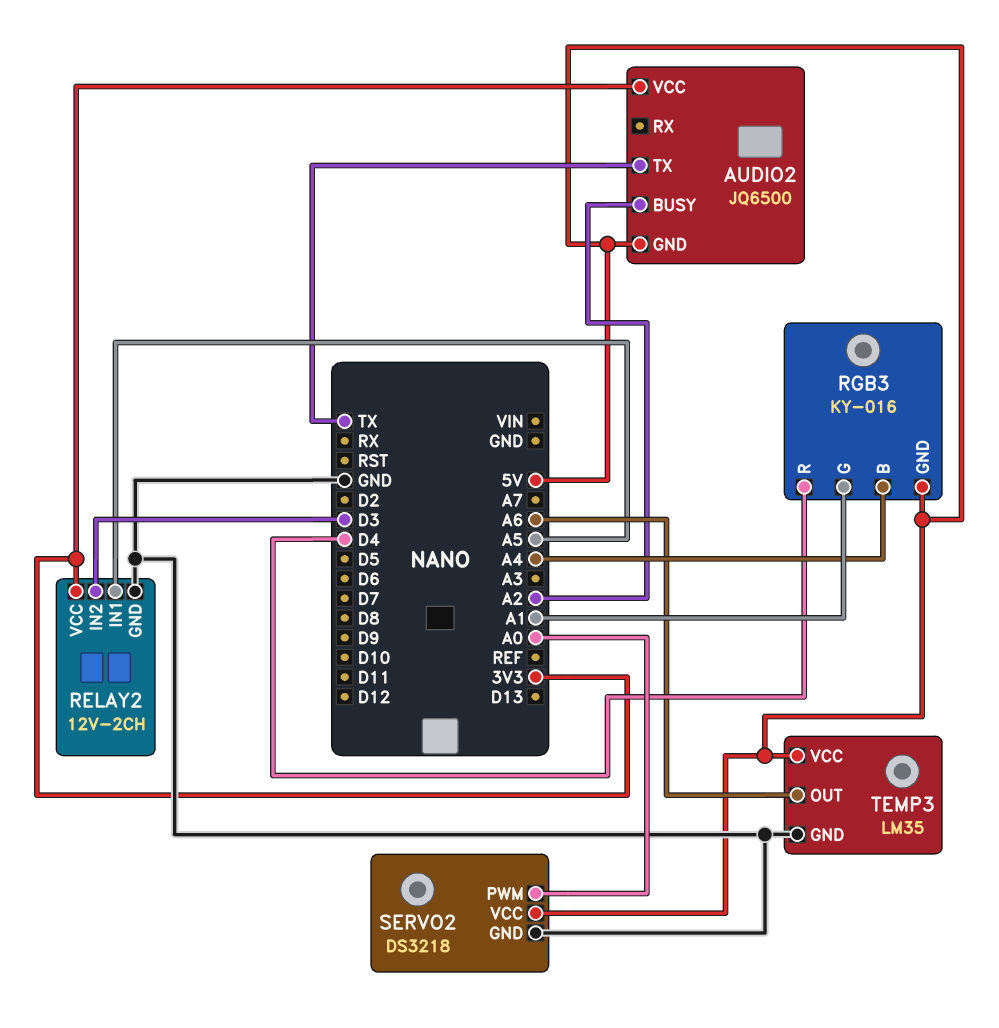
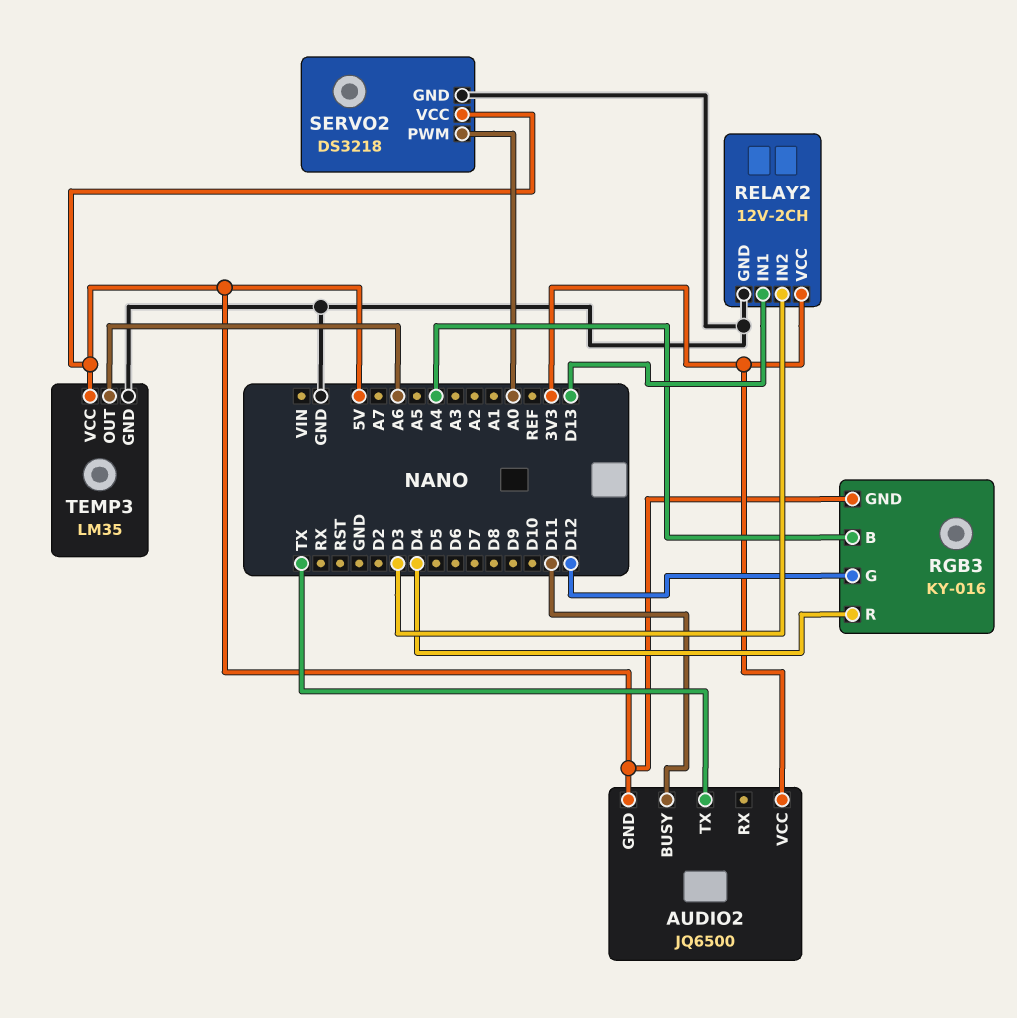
AUDIO2 pin BUSY: A2 -> D11
RELAY2 pin IN1: A5 -> D13
RGB3 pin G: A1 -> D12

